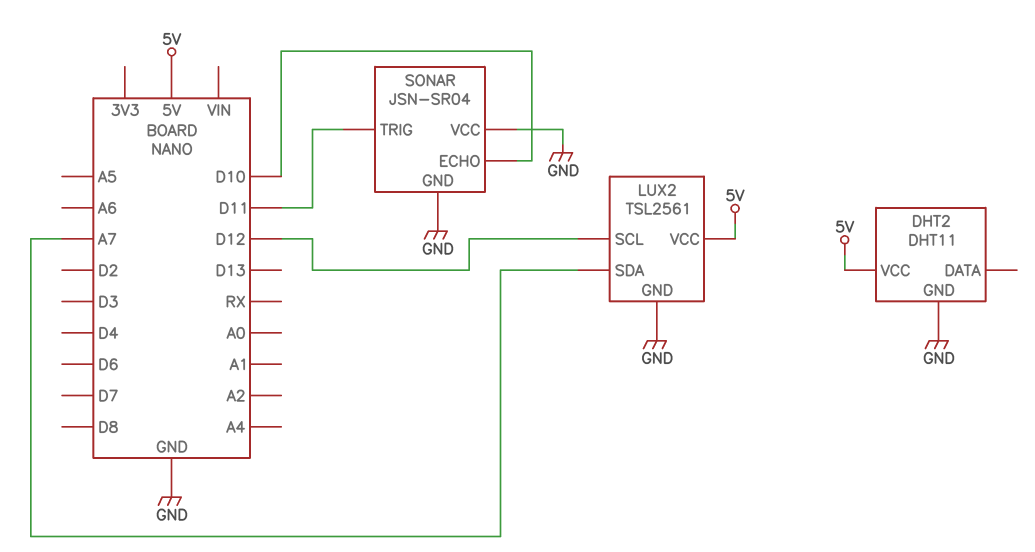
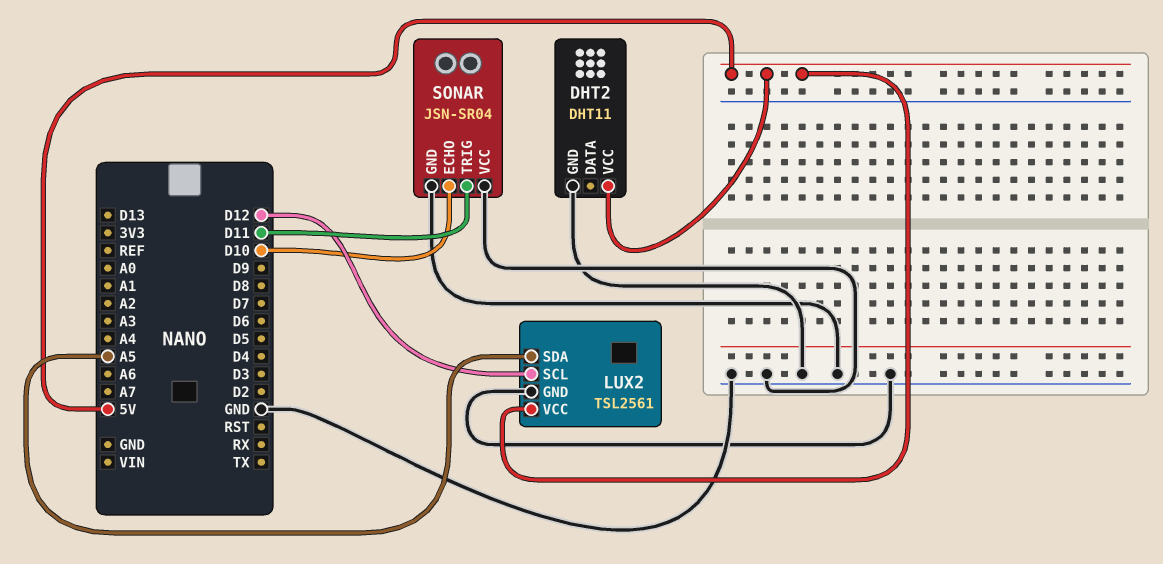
LUX2 pin SDA: A7 -> A5

